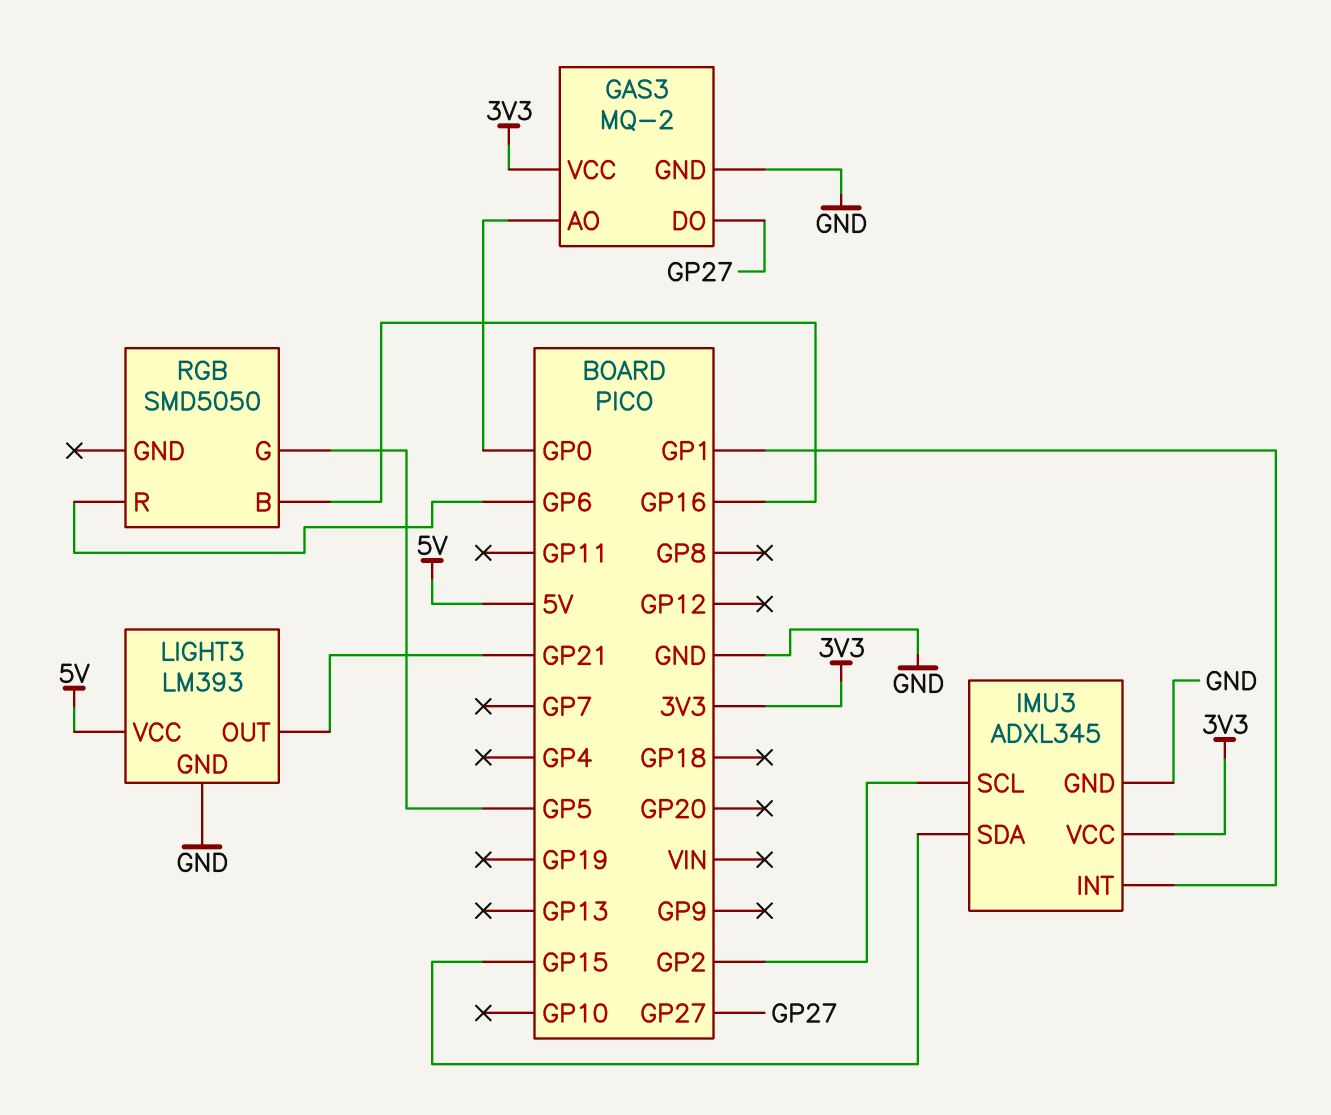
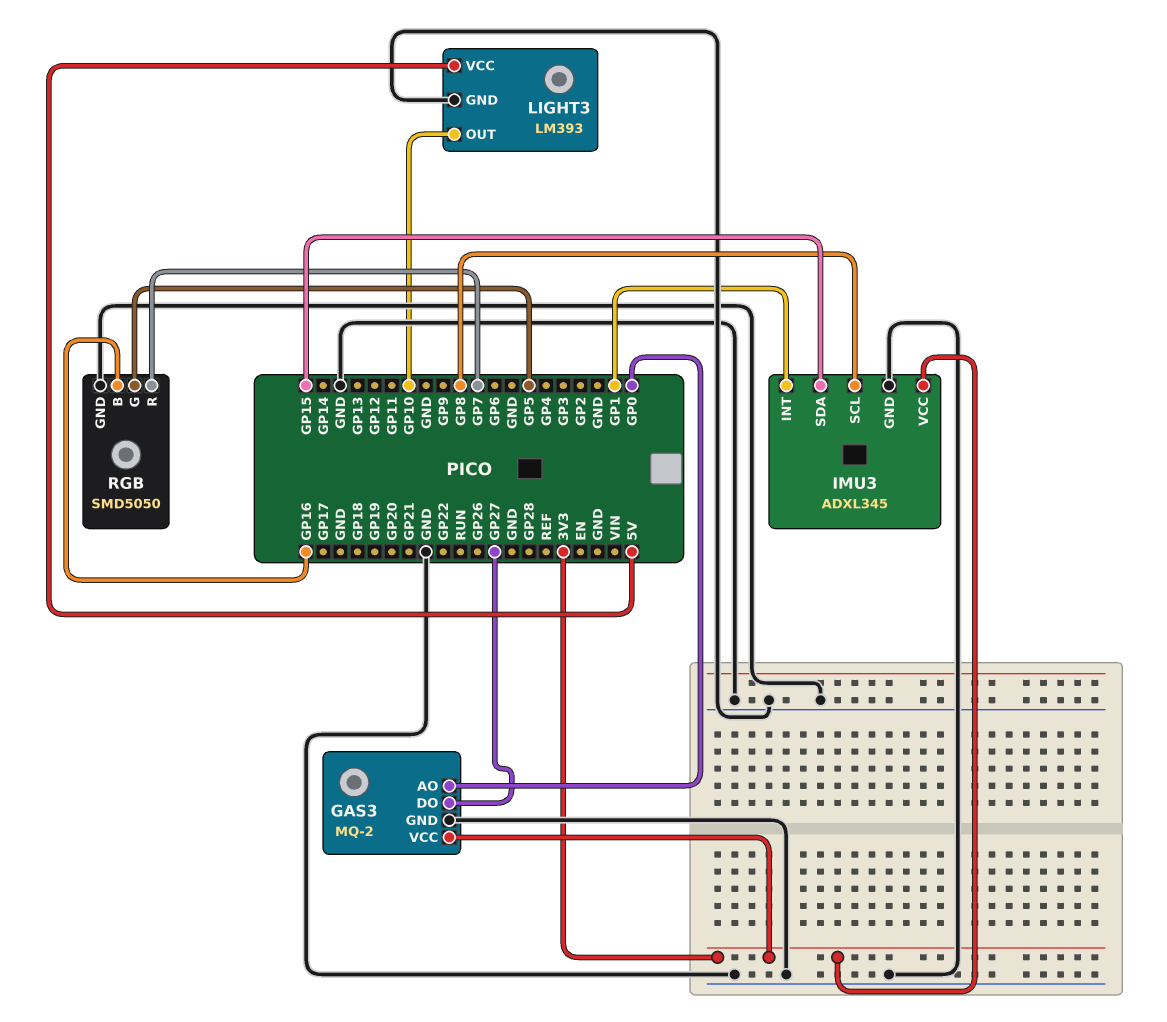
IMU3 pin SCL: GP2 -> GP8
LIGHT3 pin OUT: GP21 -> GP10
RGB pin GND: none -> GND
RGB pin R: GP6 -> GP7

